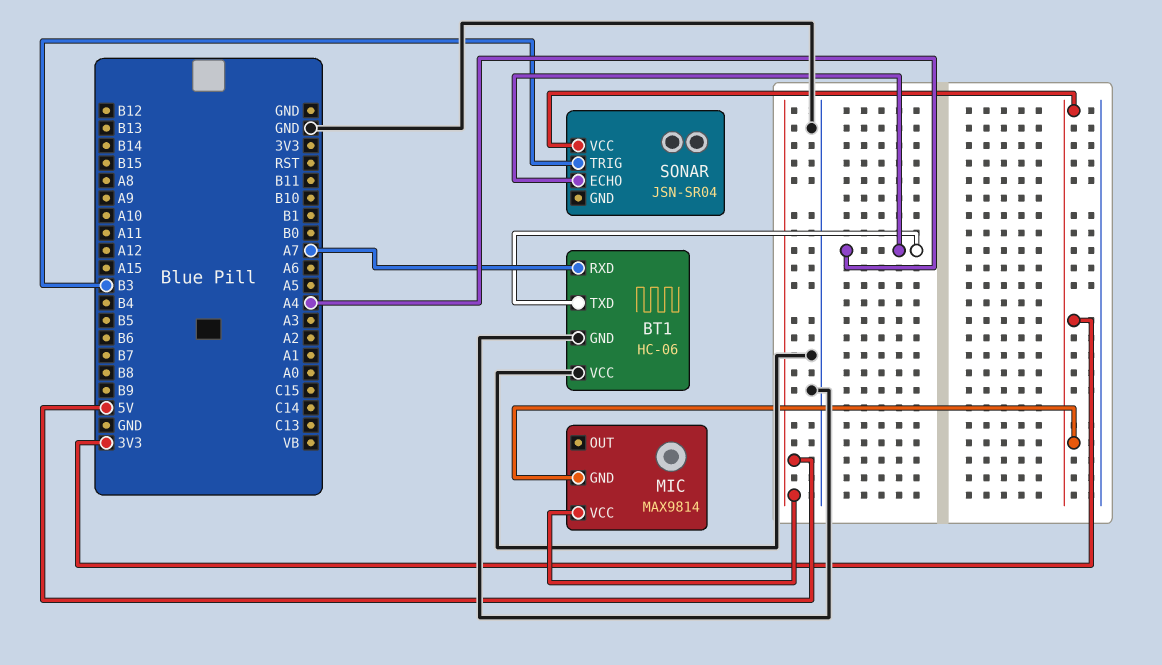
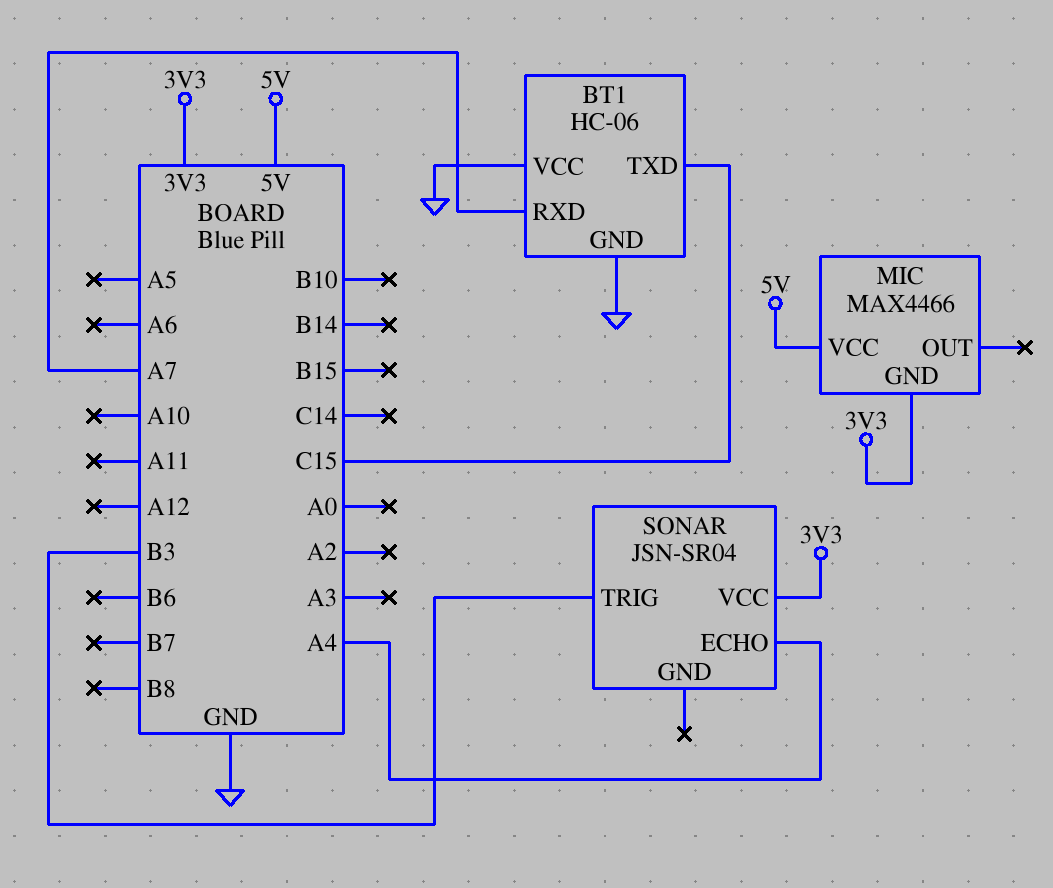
BT1 pin TXD: A4 -> C15
MIC: MAX9814 -> MAX4466

